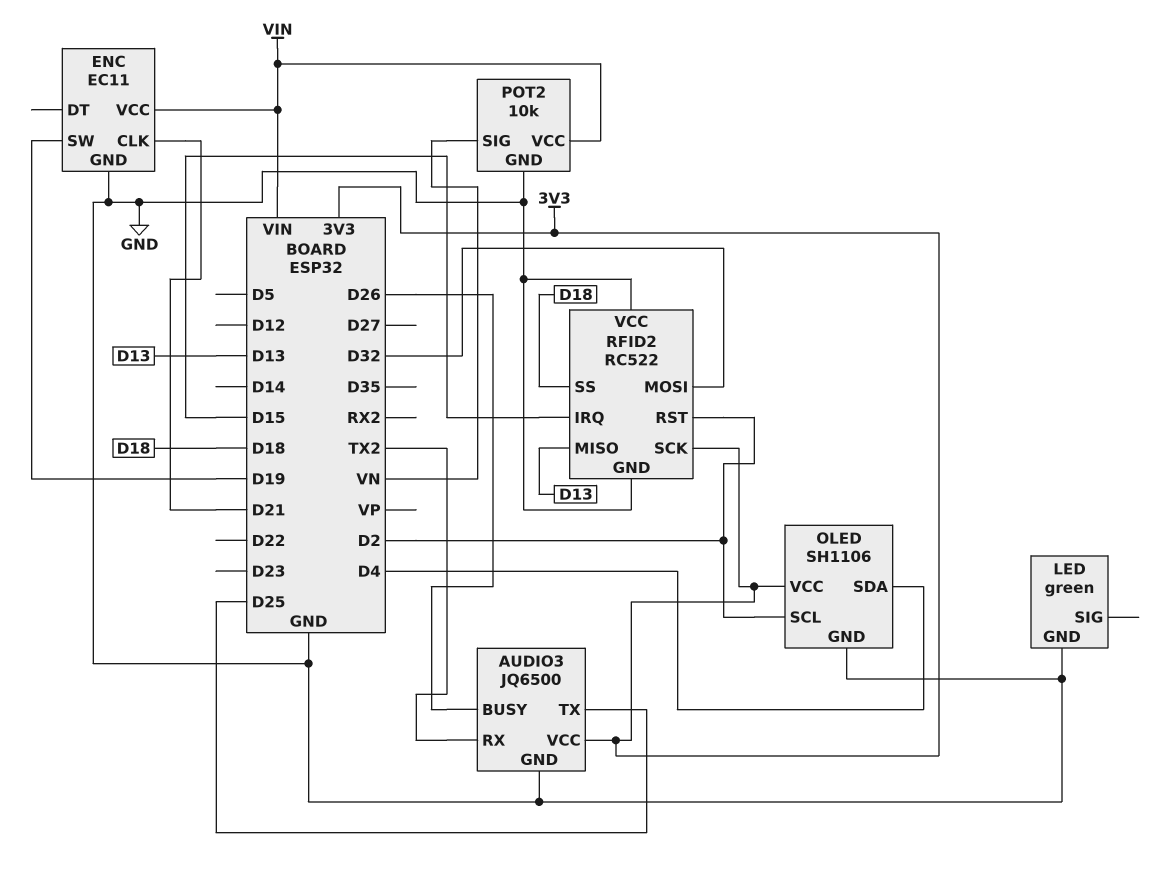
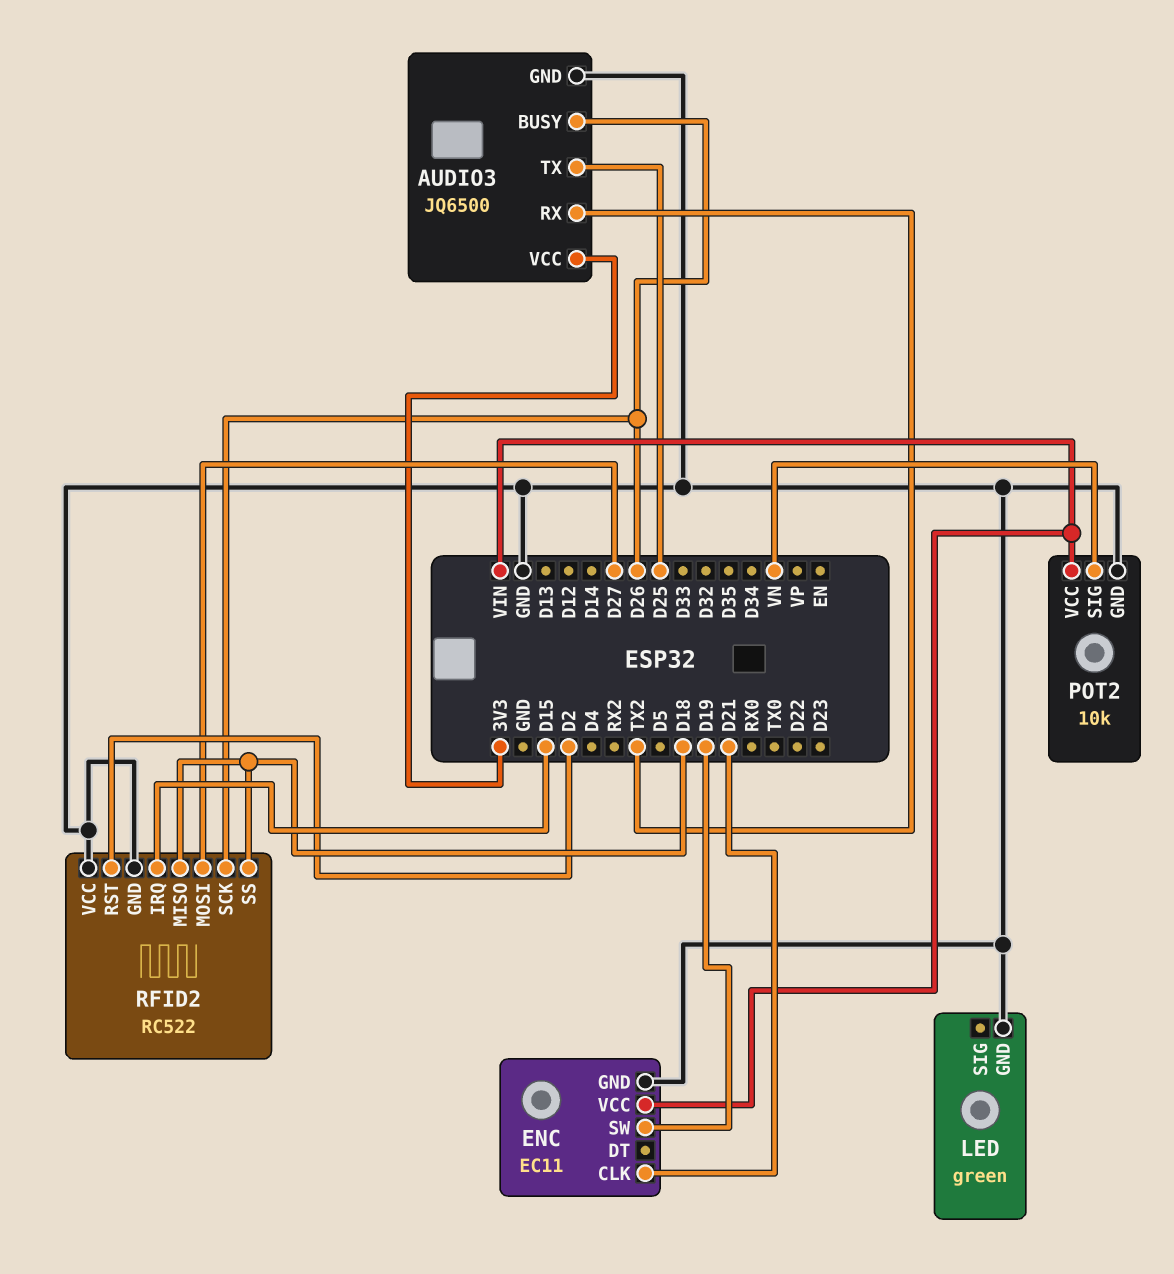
OLED: SH1106 -> none
OLED pin GND: GND -> none
OLED pin SCL: D2 -> none
OLED pin SDA: D4 -> none
OLED pin VCC: 3V3 -> none
RFID2 pin MISO: D13 -> D18
RFID2 pin MOSI: D32 -> D27
RFID2 pin SCK: 3V3 -> D26

